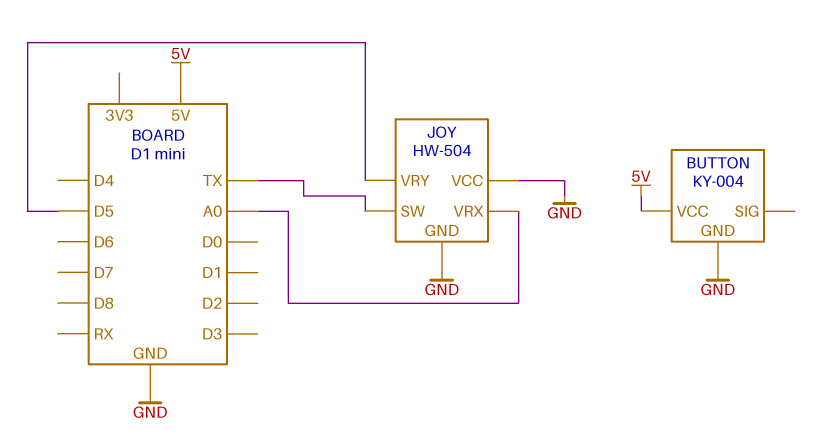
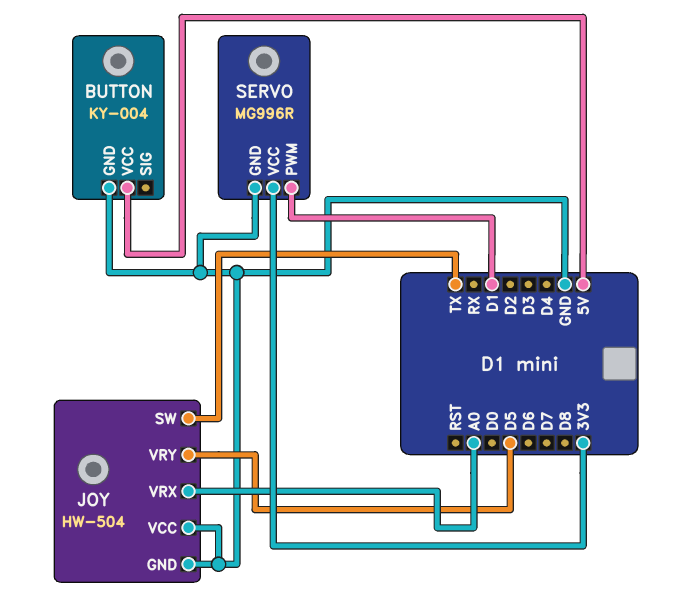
SERVO: none -> MG996R
SERVO pin GND: none -> GND
SERVO pin PWM: none -> D1
SERVO pin VCC: none -> 3V3

